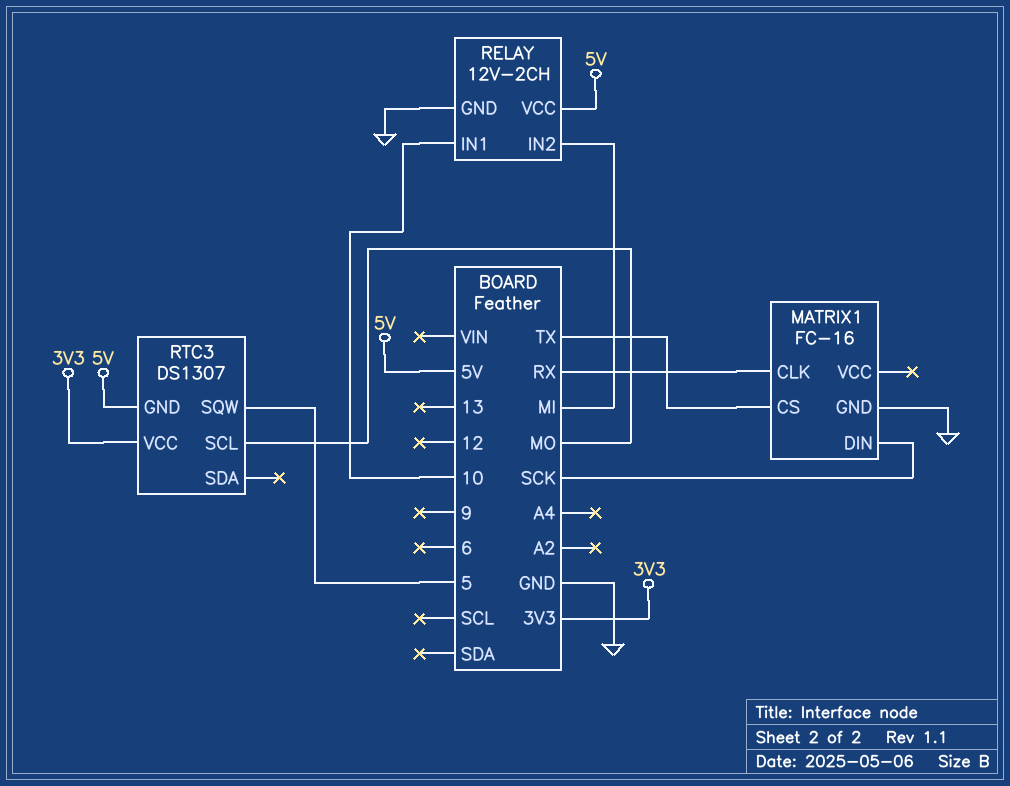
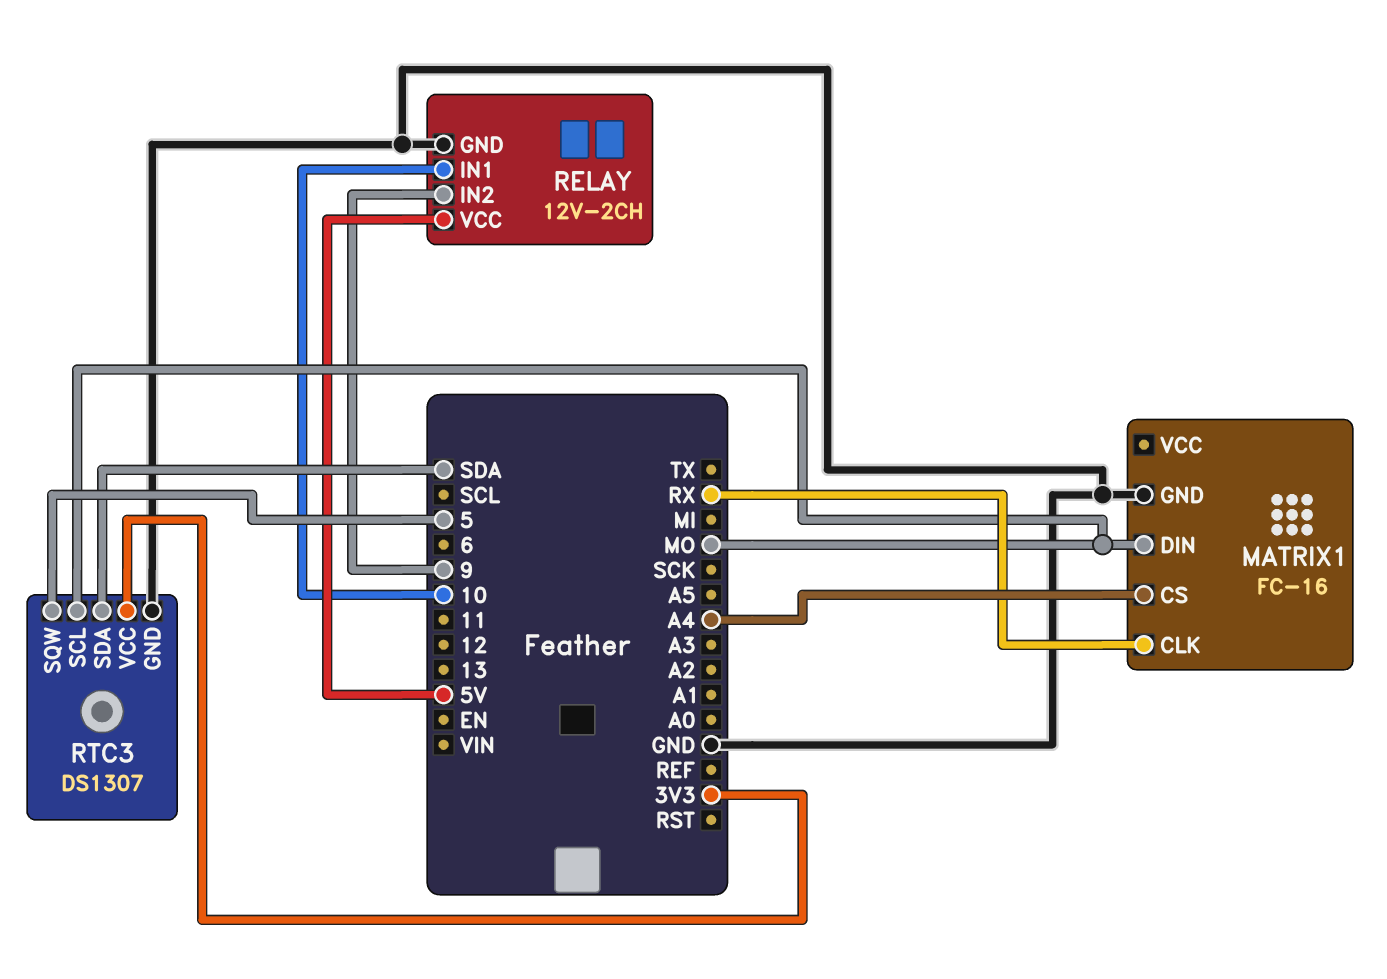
MATRIX1 pin CS: TX -> A4
MATRIX1 pin DIN: SCK -> MO
RELAY pin IN2: MI -> 9
RTC3 pin GND: 5V -> GND
RTC3 pin SDA: none -> SDA

